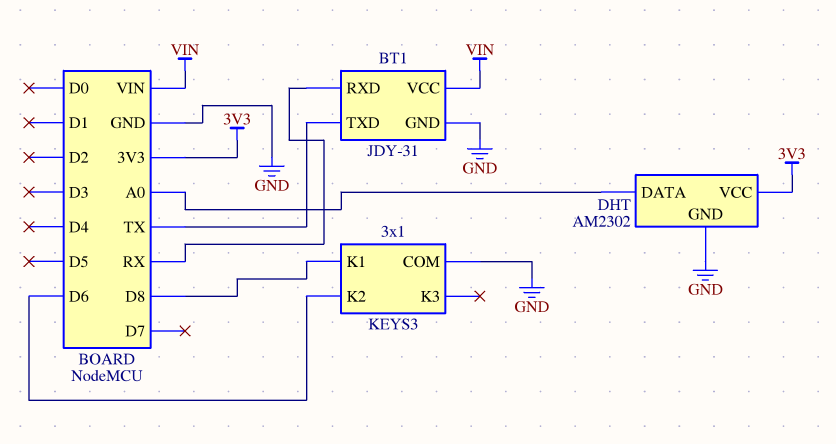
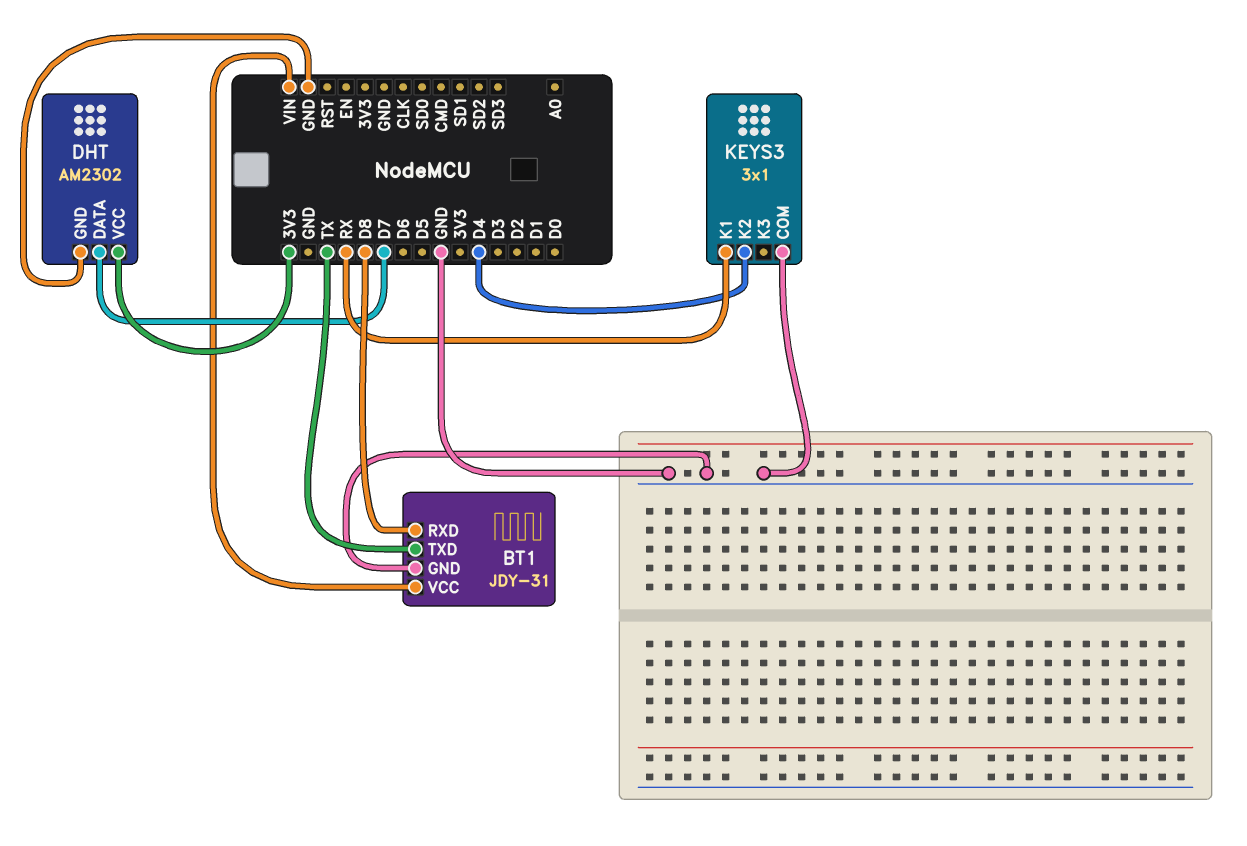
BT1 pin RXD: RX -> D8
DHT pin DATA: A0 -> D7
KEYS3 pin K1: D8 -> RX
KEYS3 pin K2: D6 -> D4

